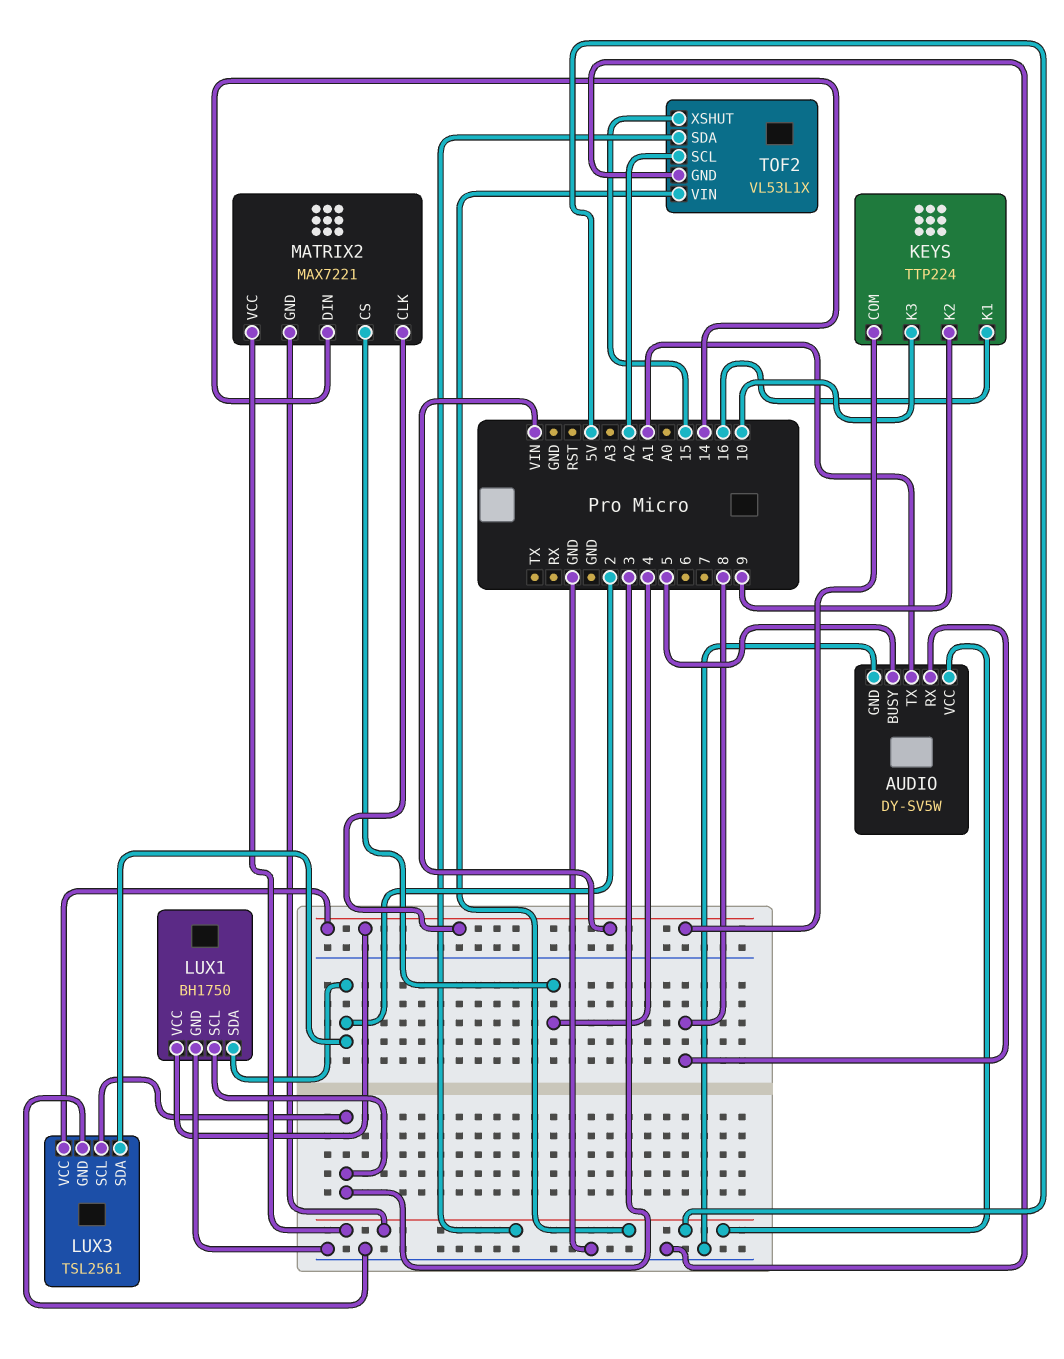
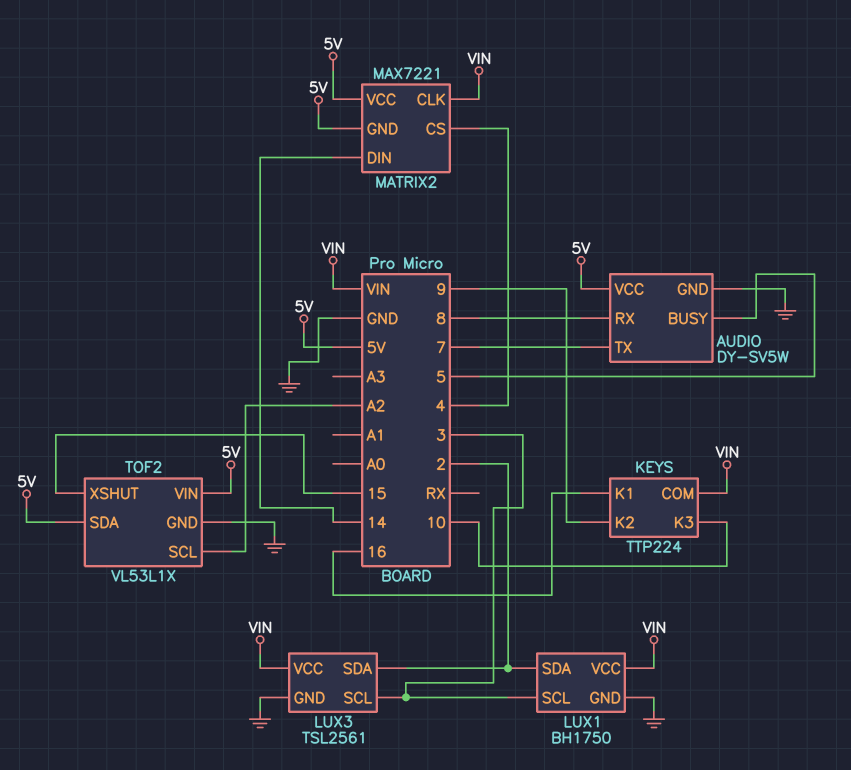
AUDIO pin TX: A1 -> 7

